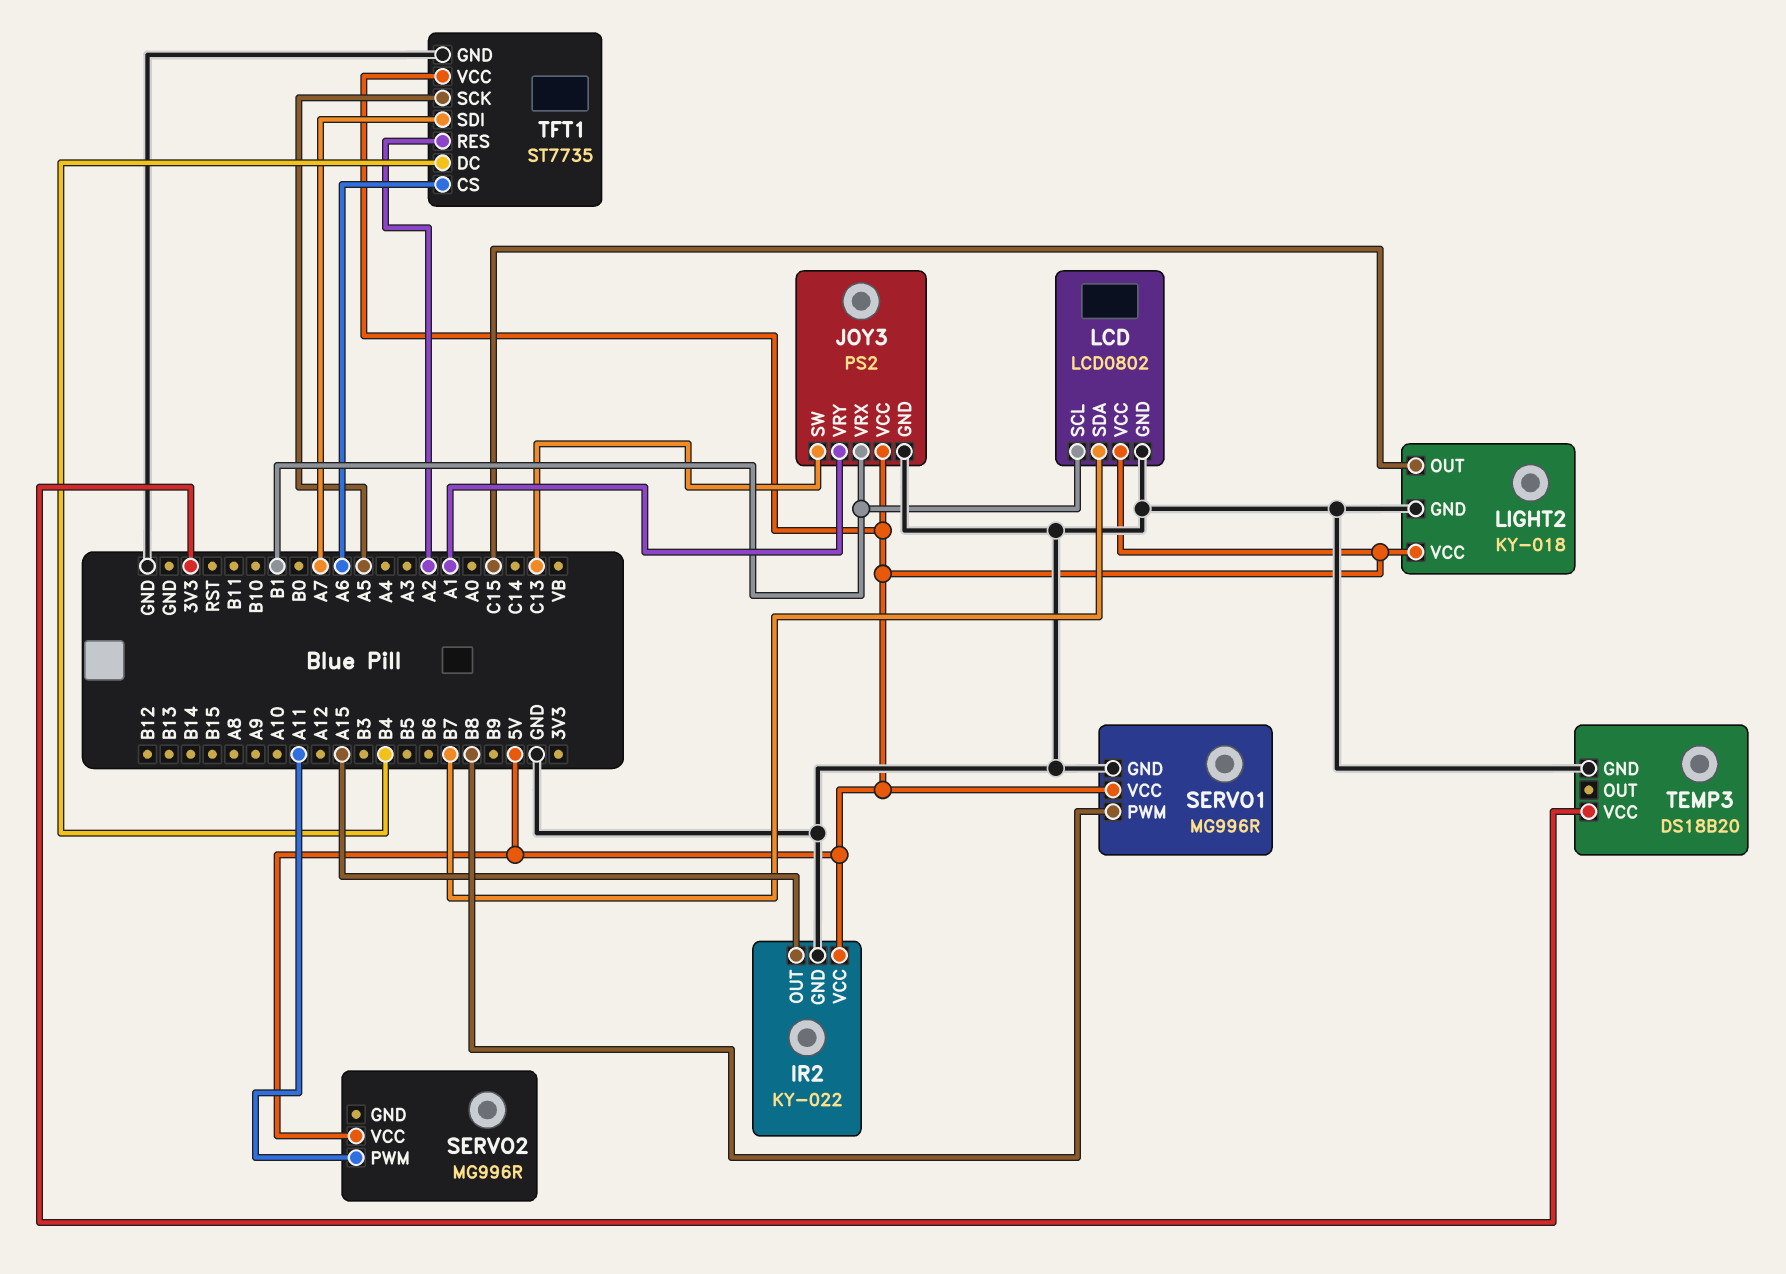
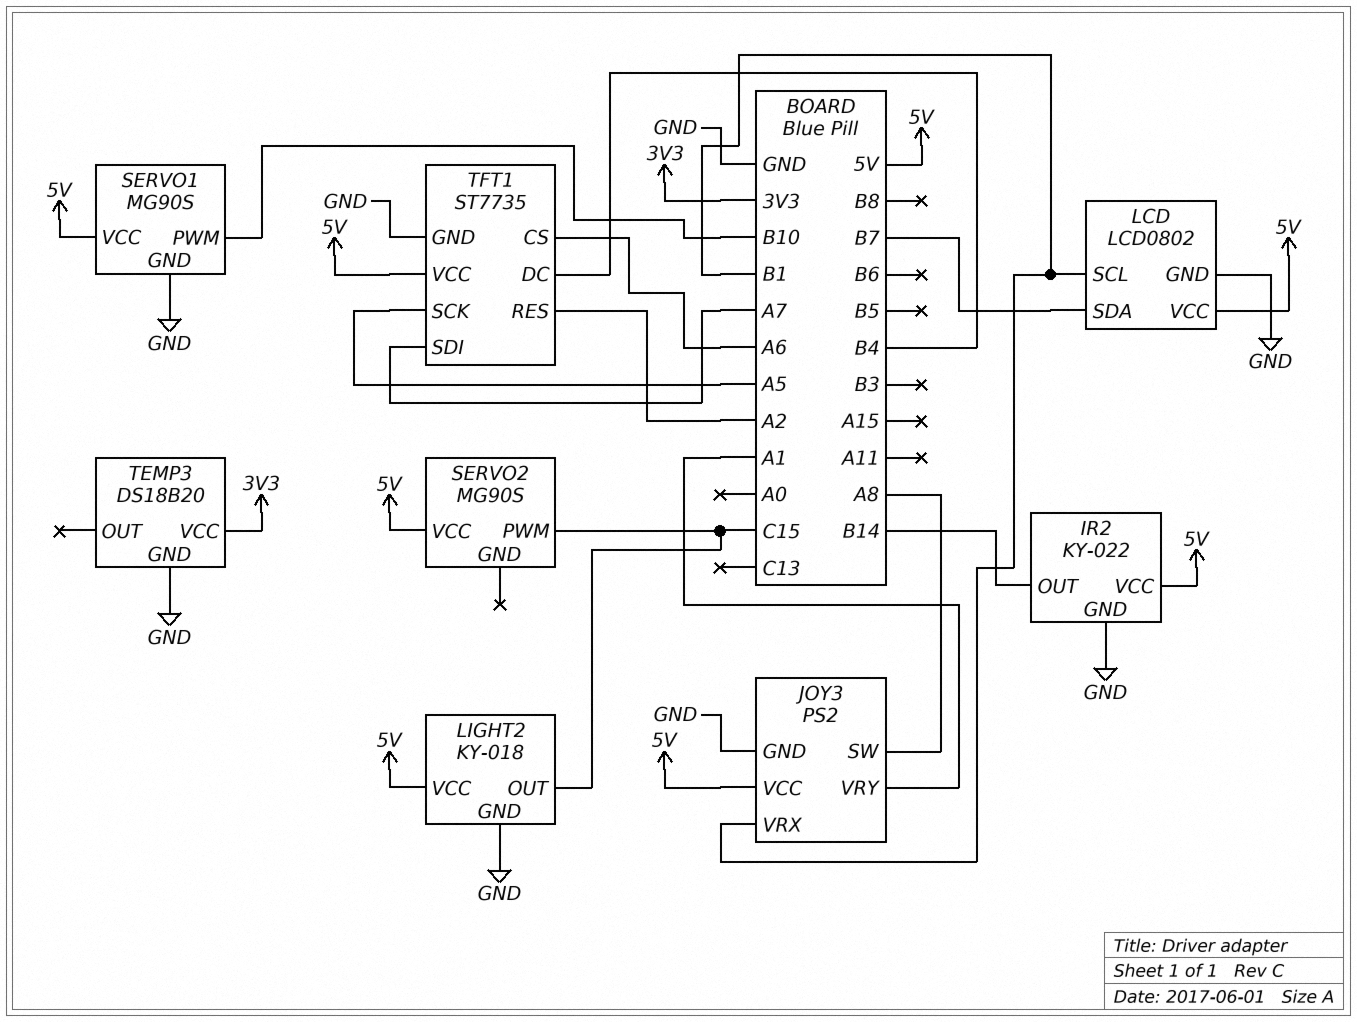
IR2 pin OUT: A15 -> B14
JOY3 pin SW: C13 -> A8
SERVO1: MG996R -> MG90S
SERVO1 pin PWM: B8 -> B10
SERVO2: MG996R -> MG90S
SERVO2 pin PWM: A11 -> C15

